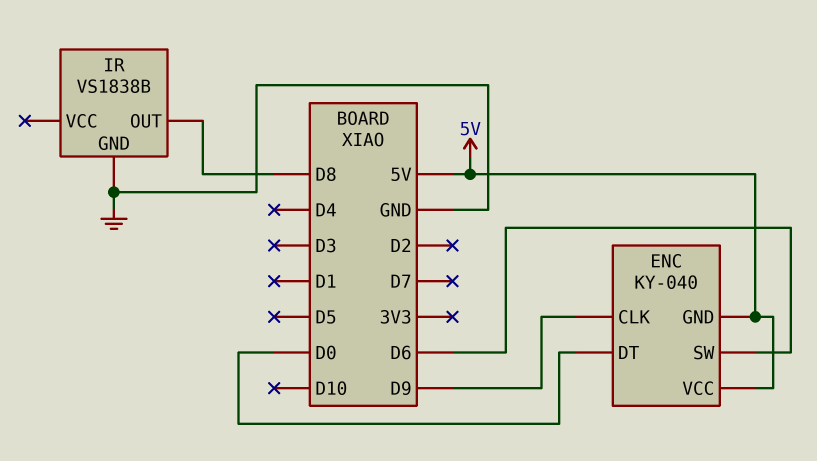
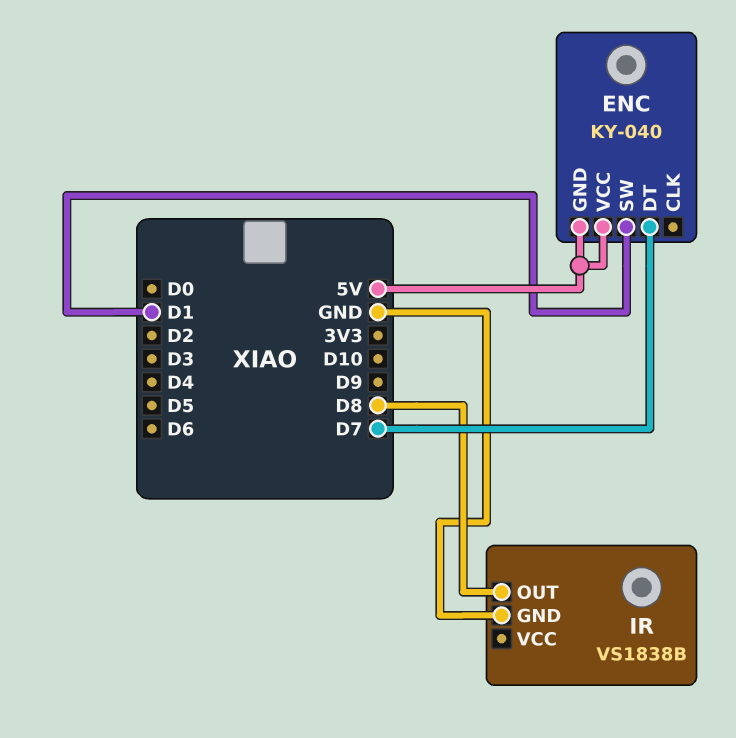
ENC pin CLK: D9 -> none
ENC pin DT: D0 -> D7
ENC pin SW: D6 -> D1

